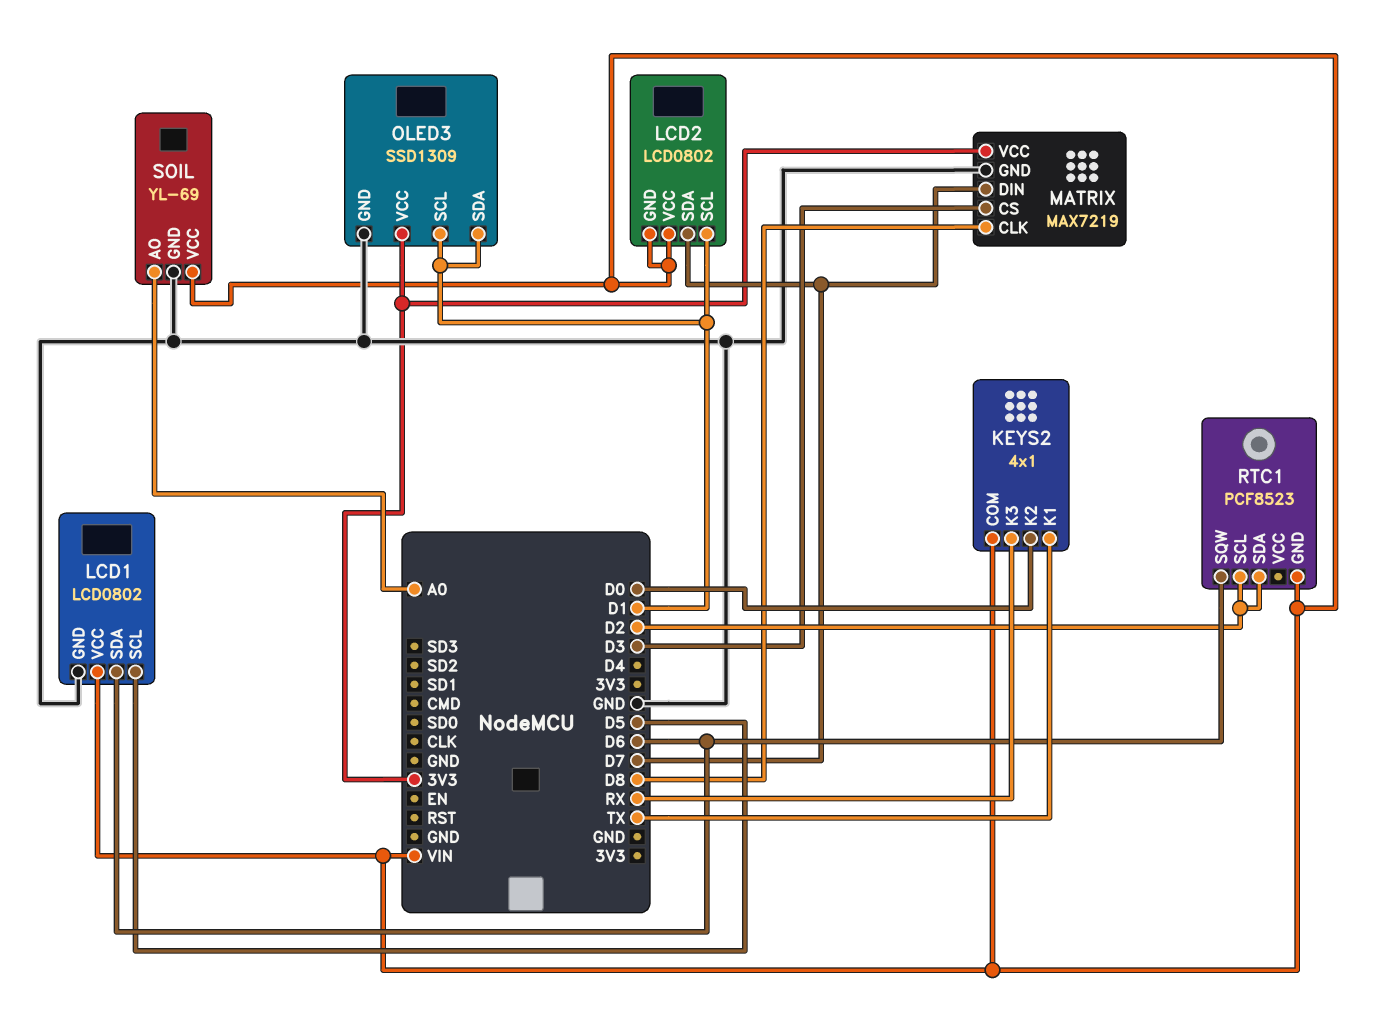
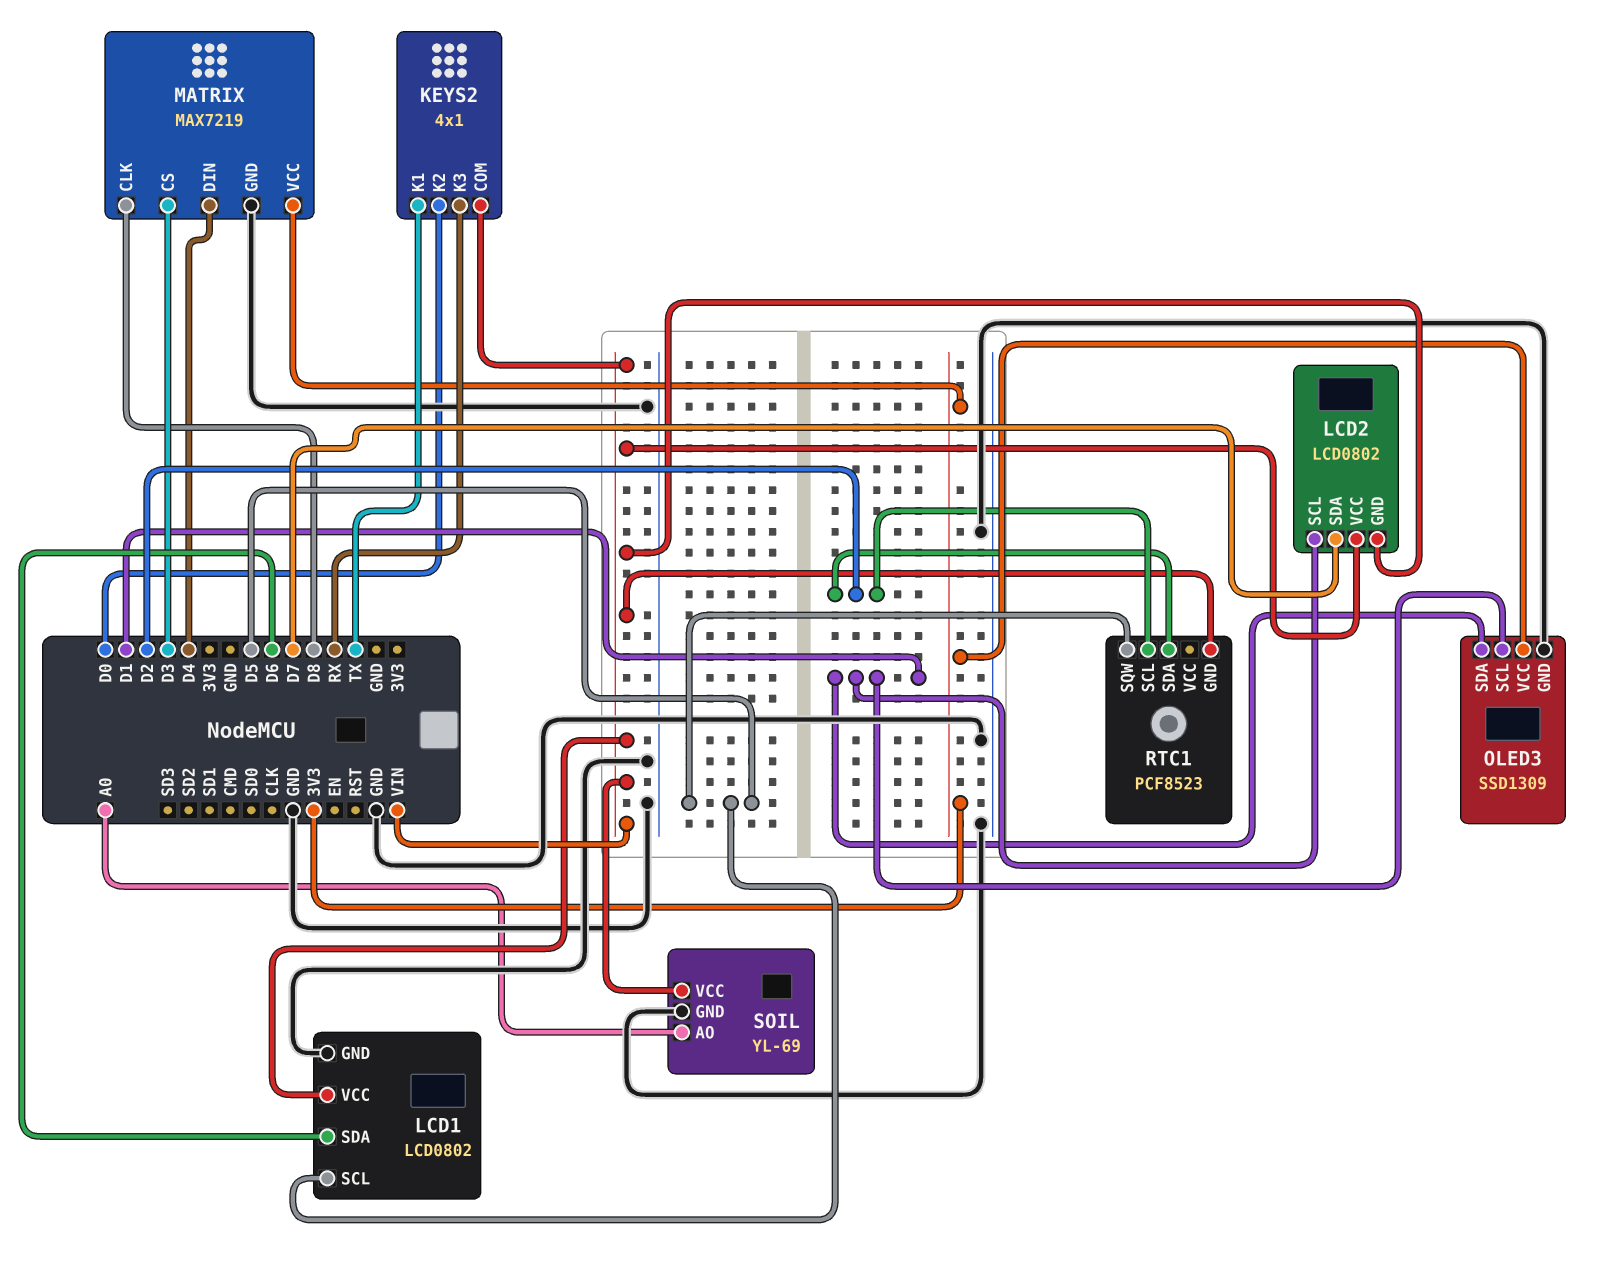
MATRIX pin DIN: D7 -> D4
RTC1 pin SQW: D6 -> D5

